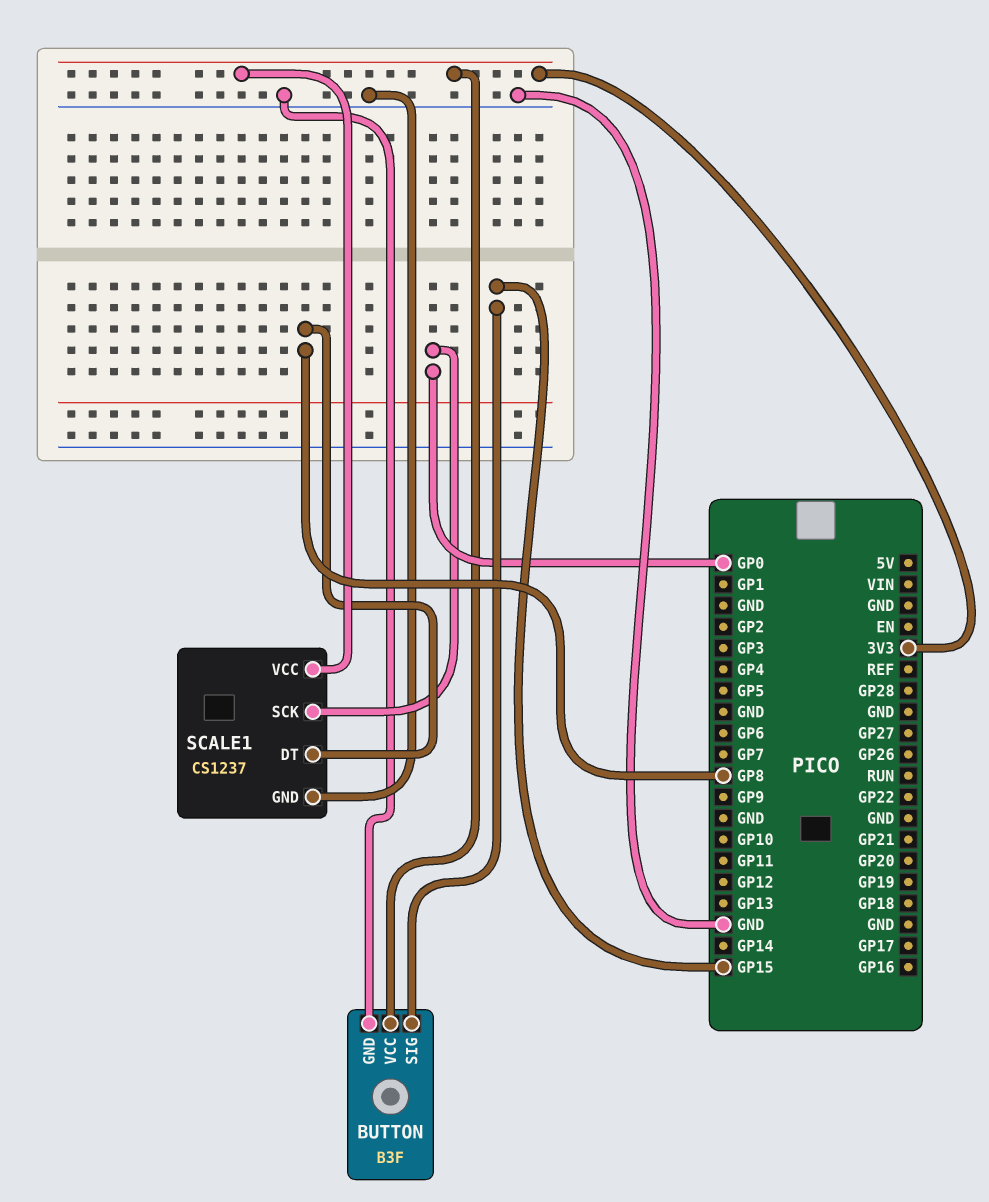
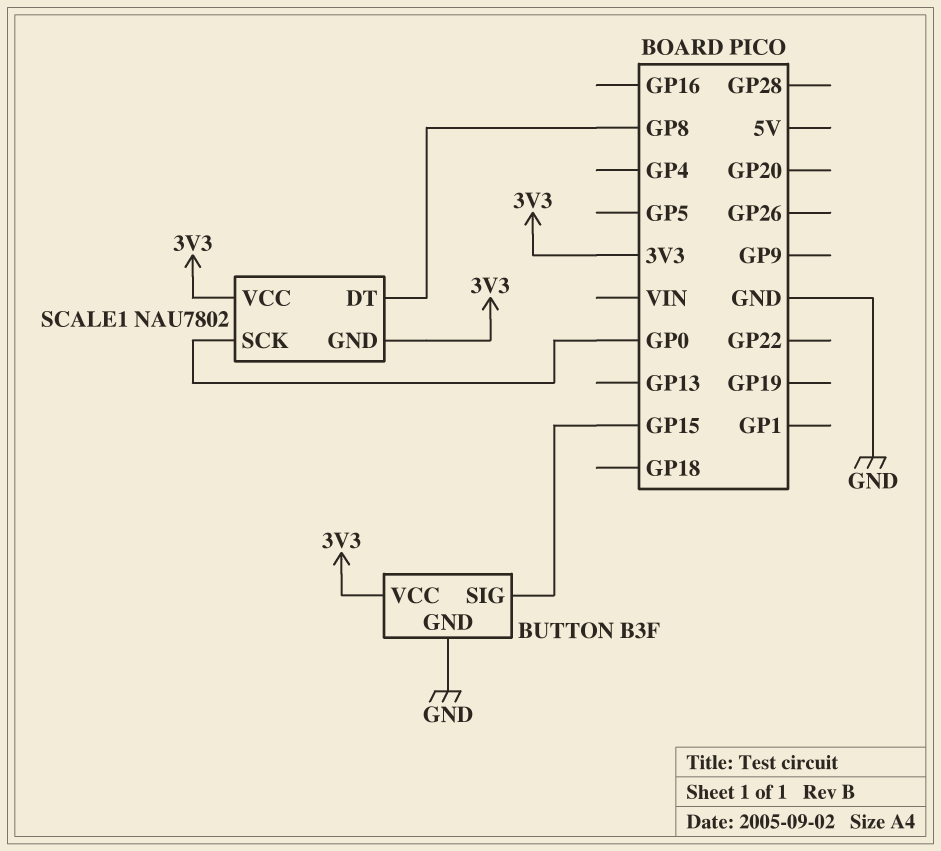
SCALE1: CS1237 -> NAU7802
SCALE1 pin GND: GND -> 3V3

